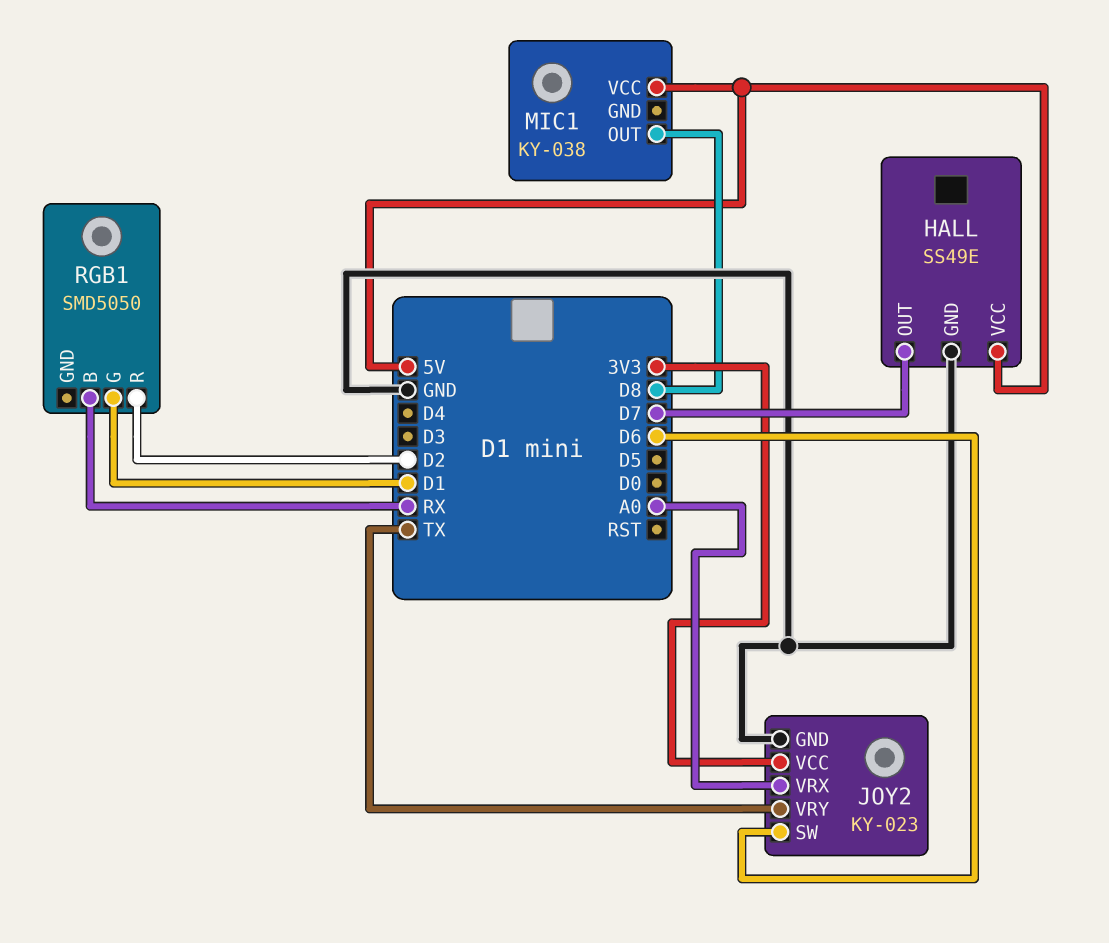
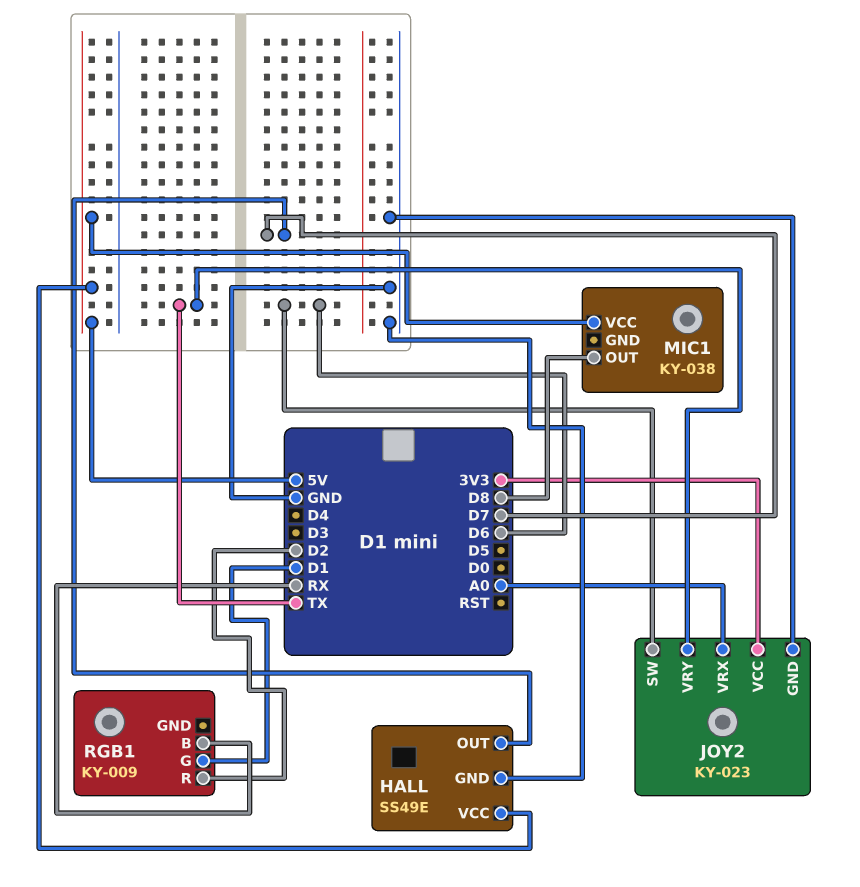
RGB1: SMD5050 -> KY-009

